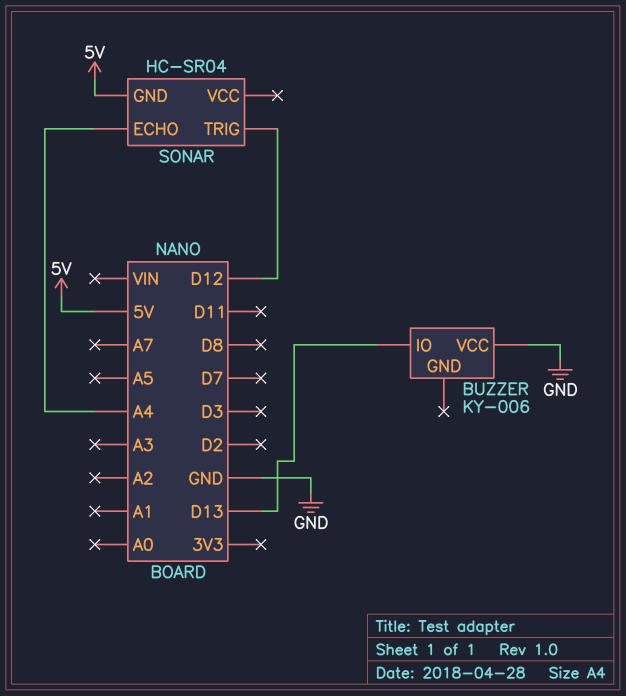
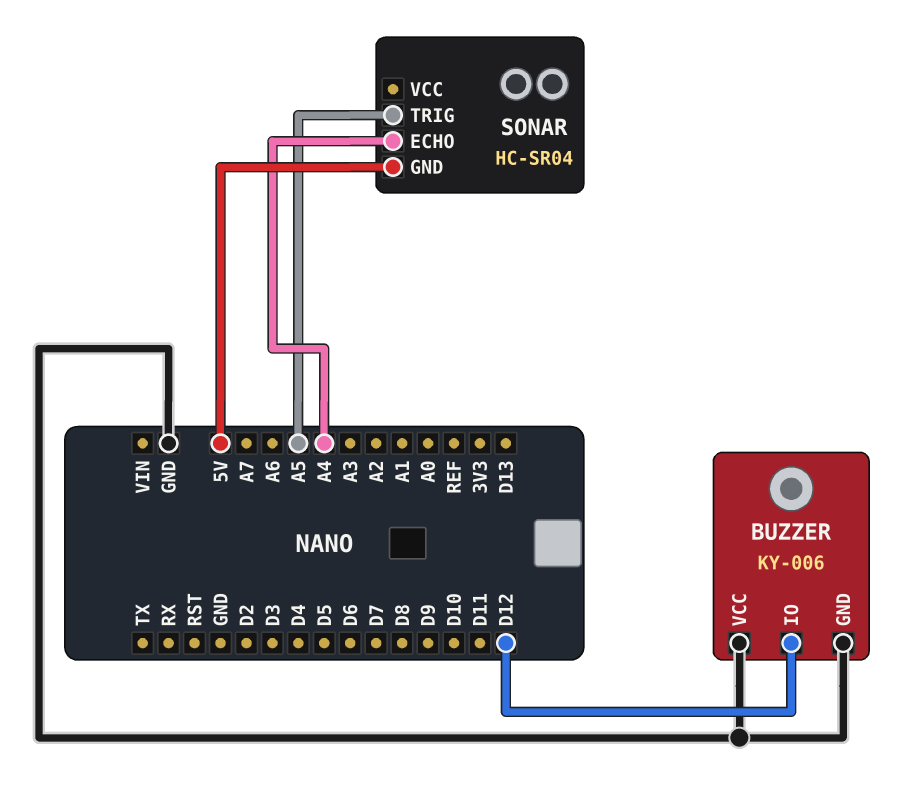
BUZZER pin GND: none -> GND
BUZZER pin IO: D13 -> D12
SONAR pin TRIG: D12 -> A5

